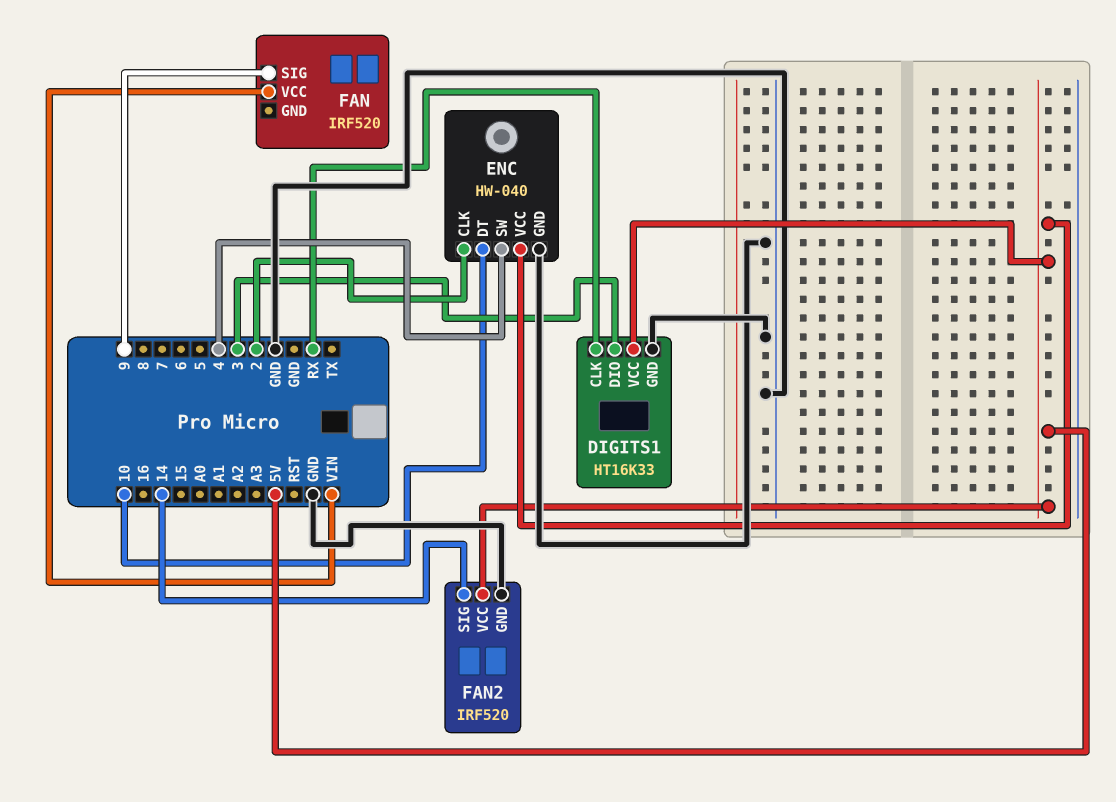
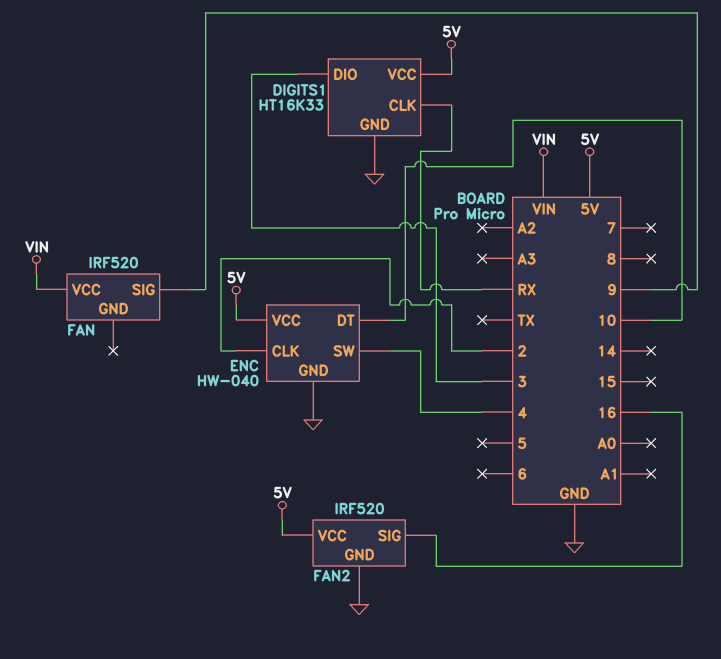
FAN2 pin SIG: 14 -> 16

